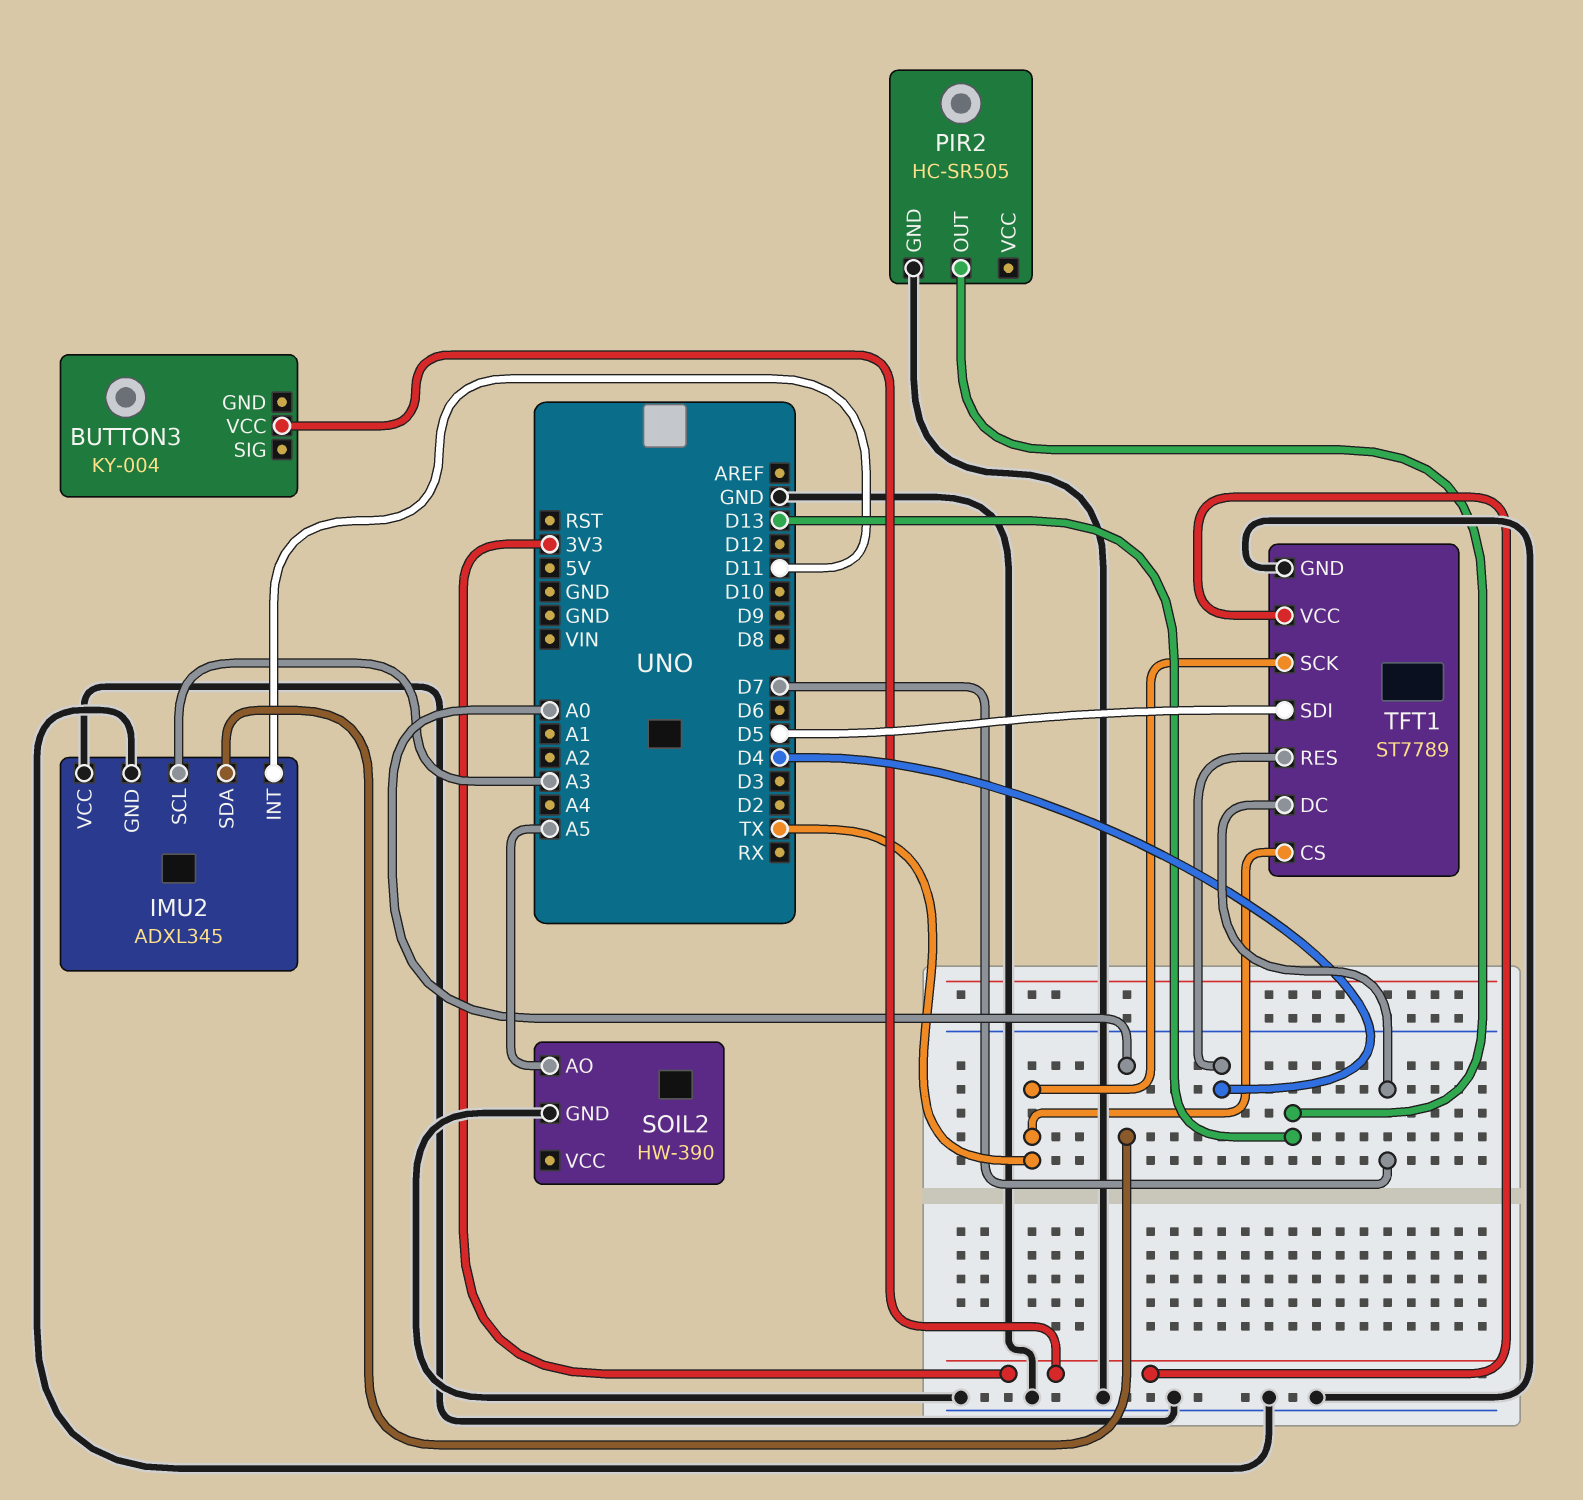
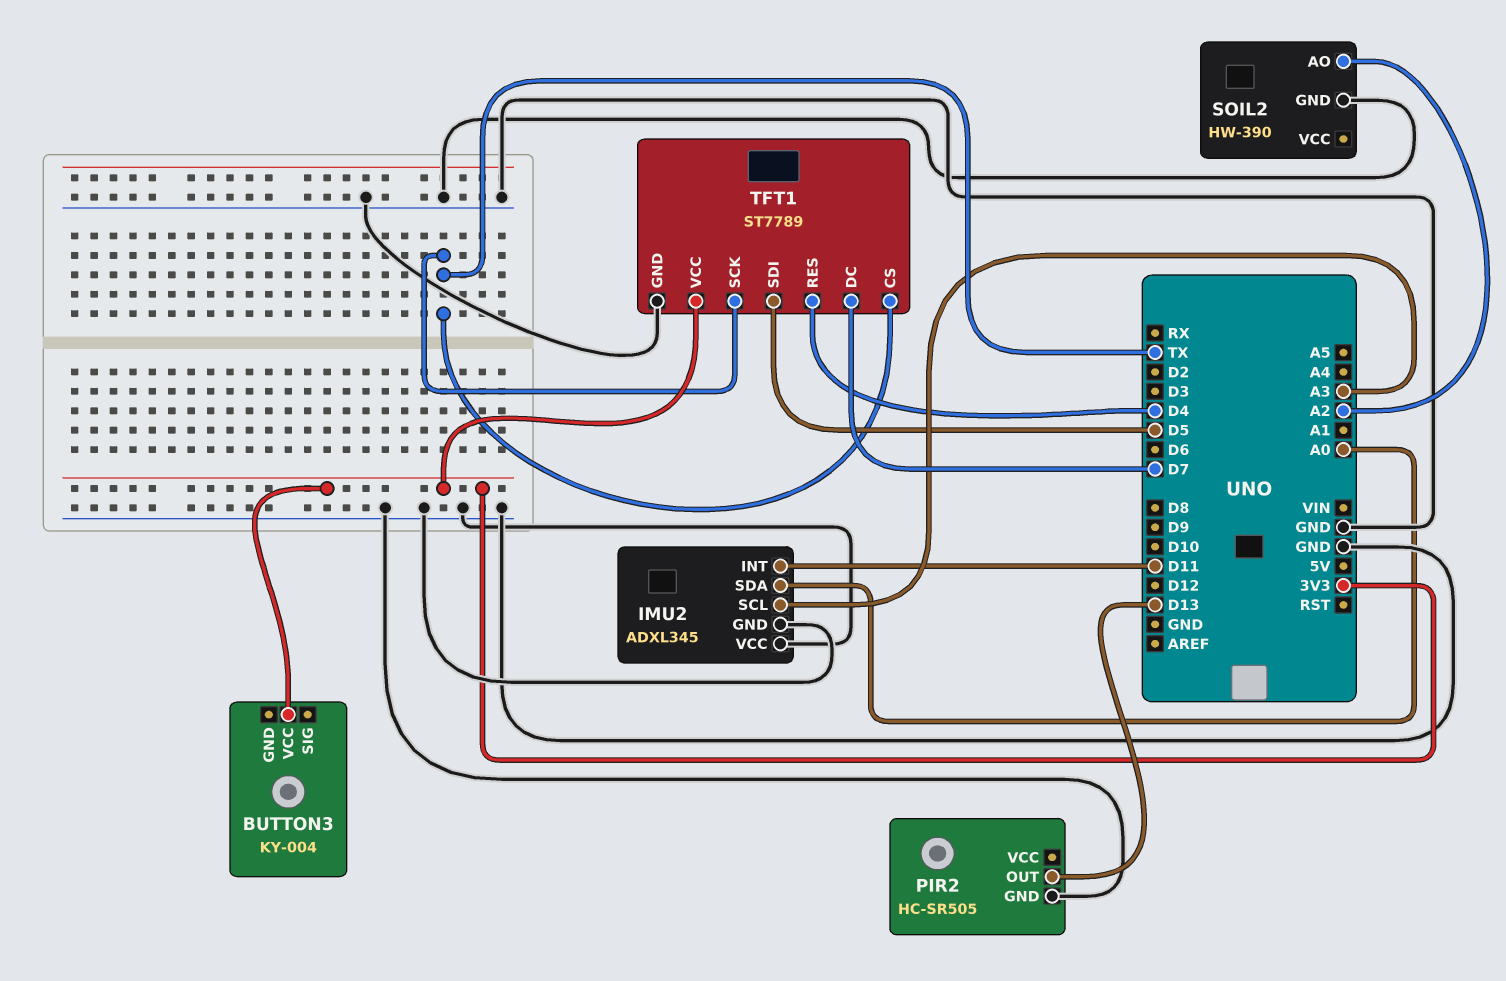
SOIL2 pin AO: A5 -> A2

